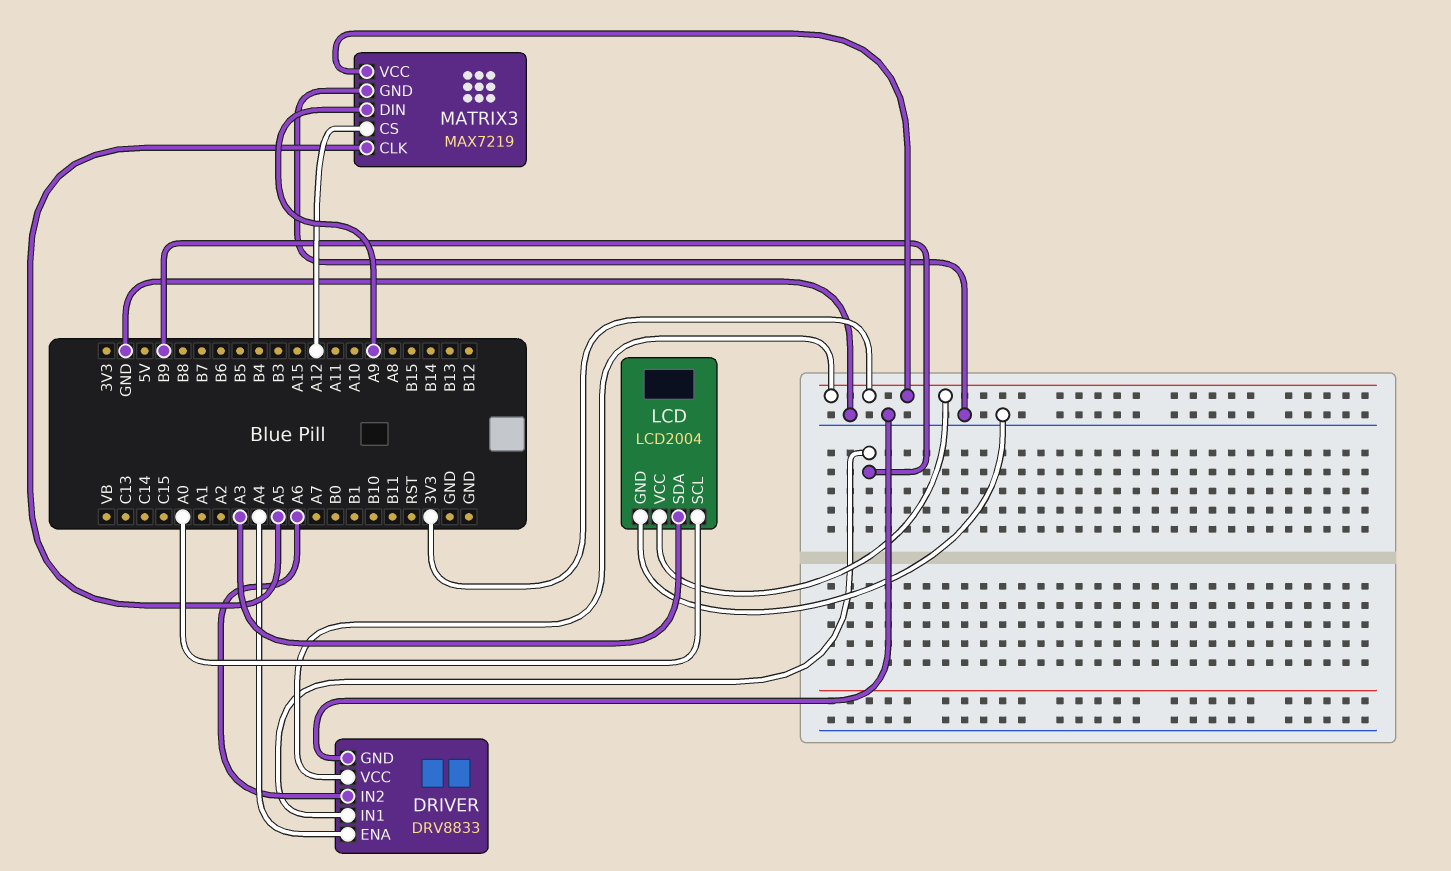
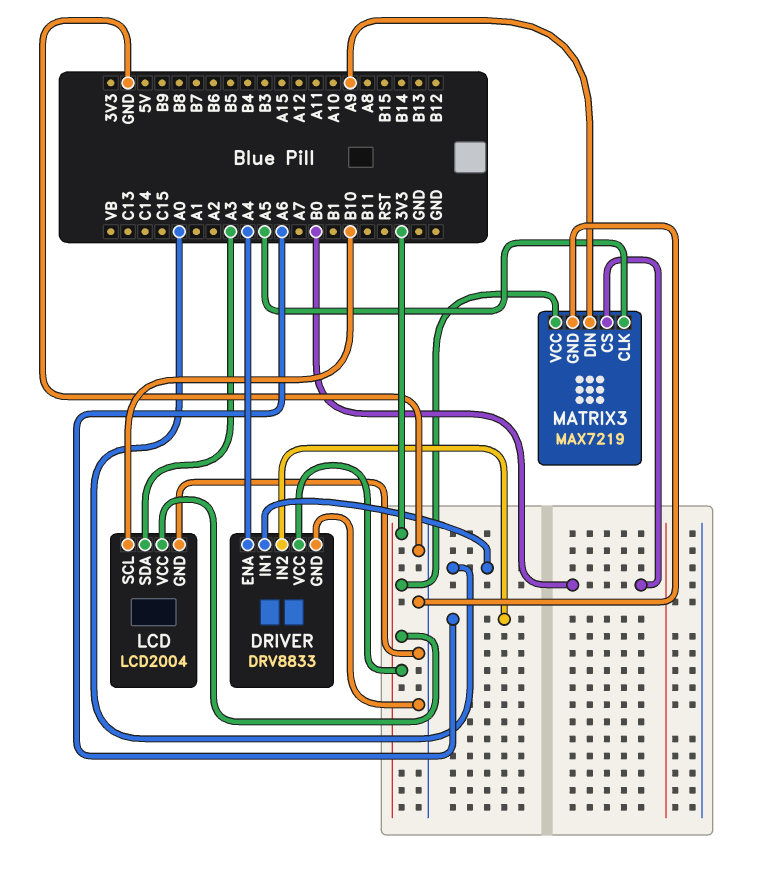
DRIVER pin IN1: B9 -> A0
LCD pin SCL: A0 -> B10
MATRIX3 pin CS: A12 -> B0

